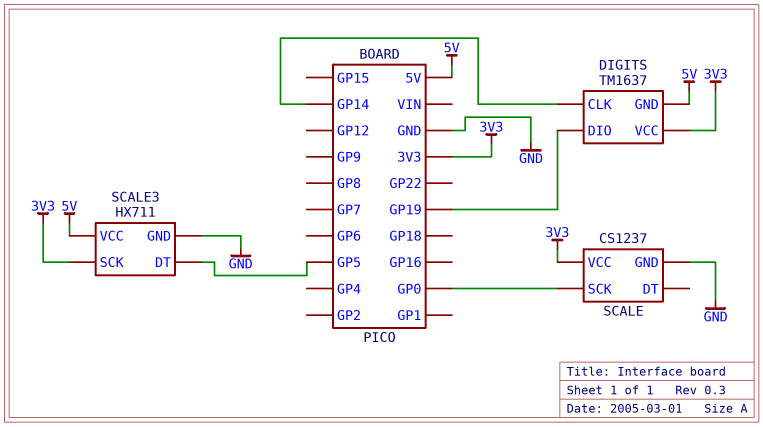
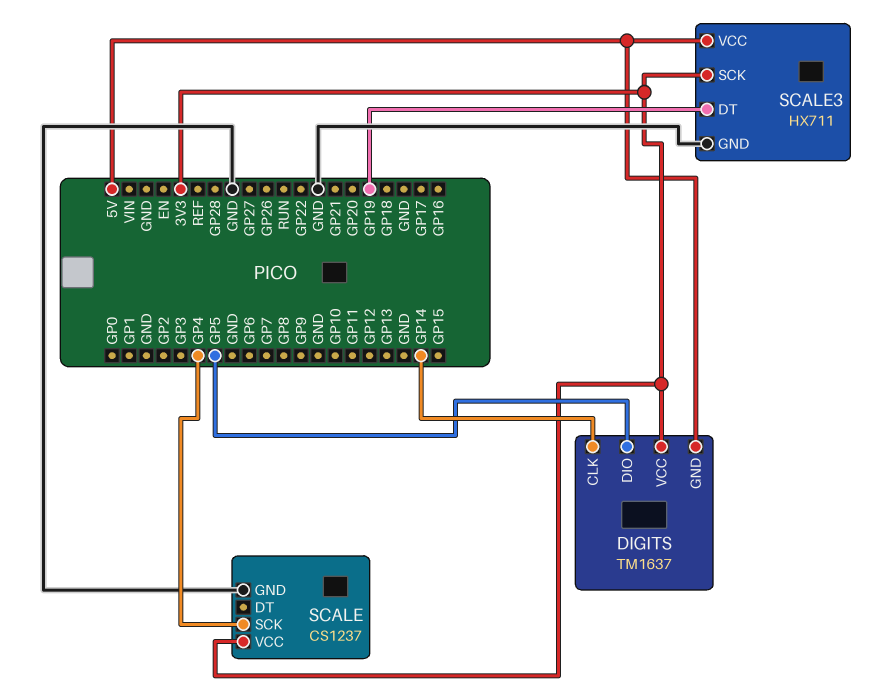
DIGITS pin DIO: GP19 -> GP5
SCALE pin SCK: GP0 -> GP4
SCALE3 pin DT: GP5 -> GP19

